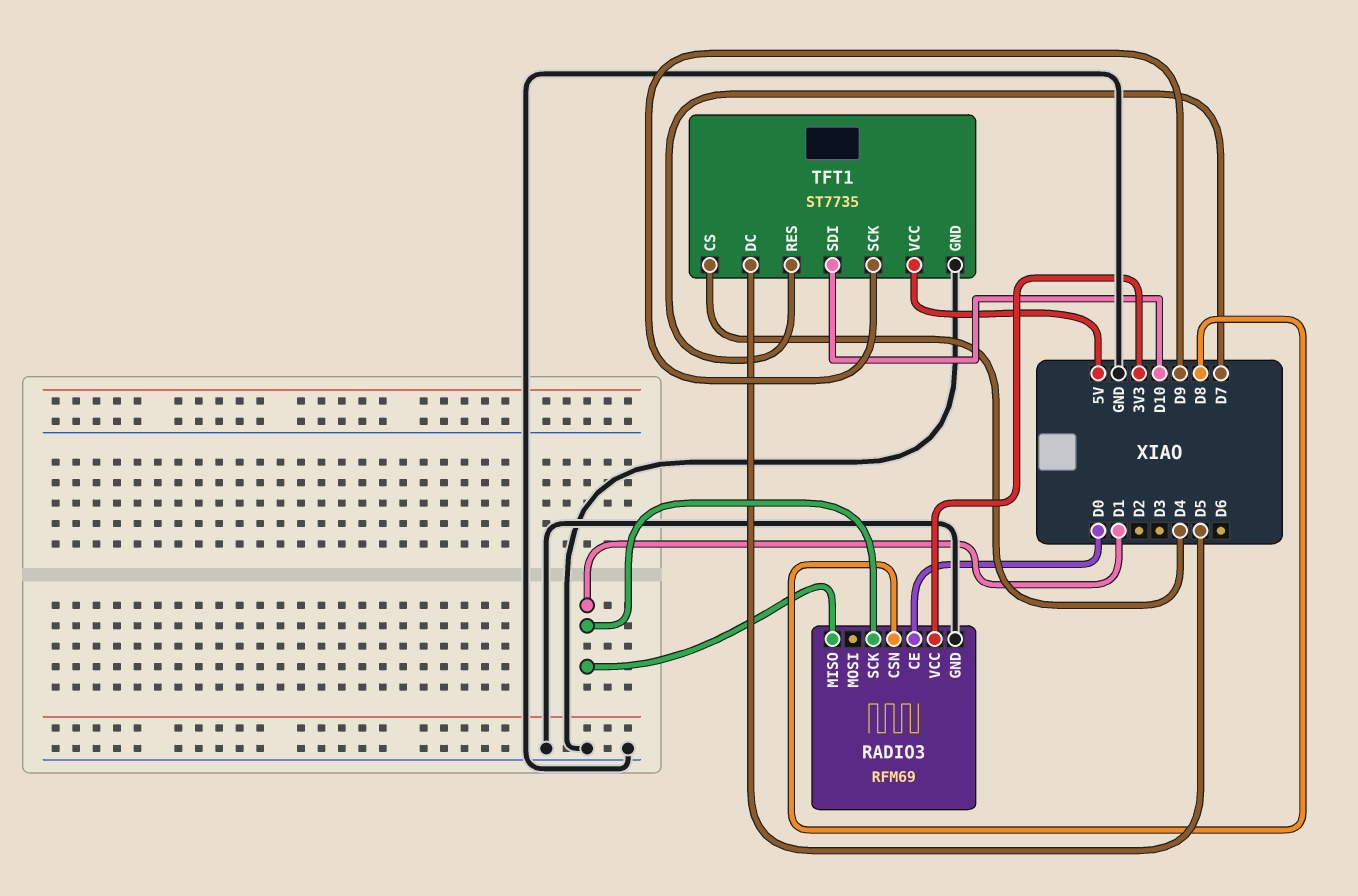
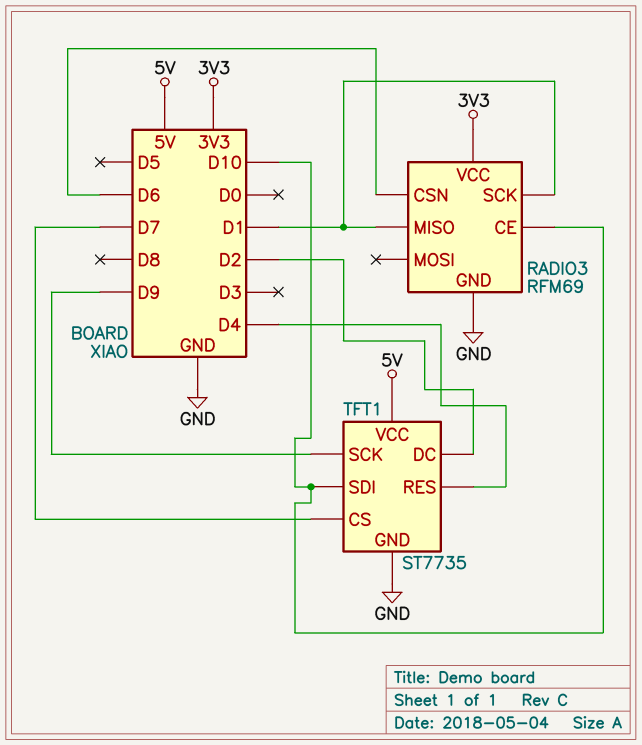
RADIO3 pin CE: D0 -> D10
RADIO3 pin CSN: D8 -> D6
TFT1 pin CS: D4 -> D7
TFT1 pin DC: D5 -> D2
TFT1 pin RES: D7 -> D4

